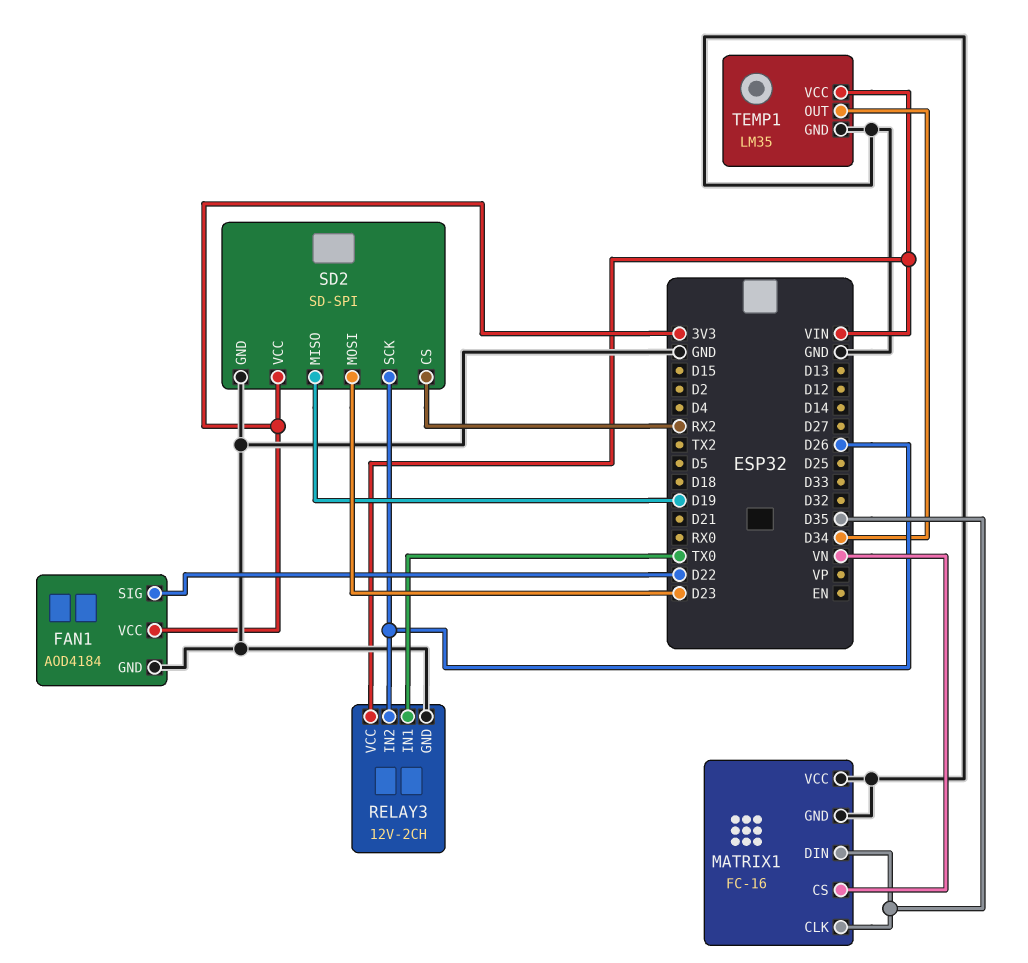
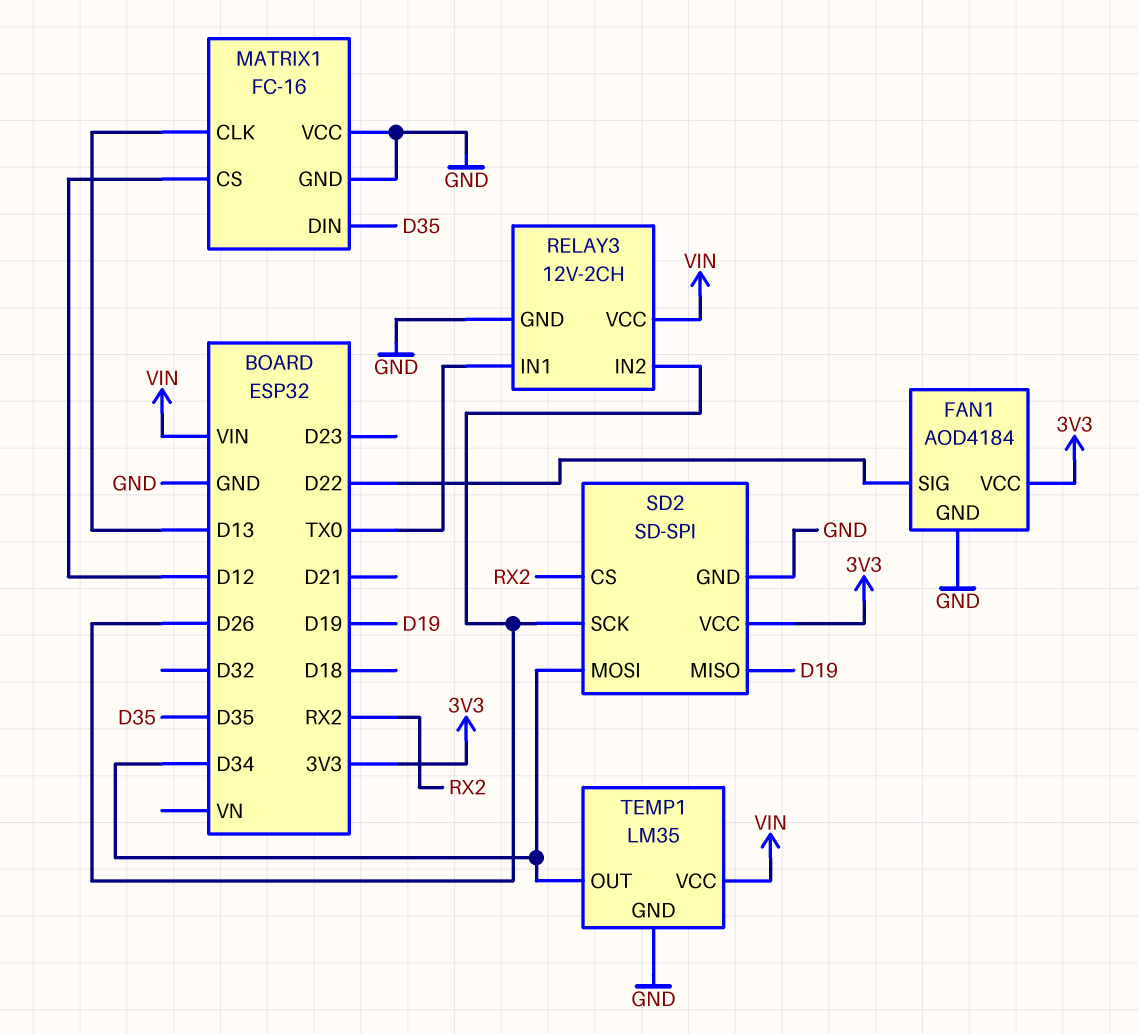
MATRIX1 pin CLK: D35 -> D13
MATRIX1 pin CS: VN -> D12
SD2 pin MOSI: D23 -> D34

